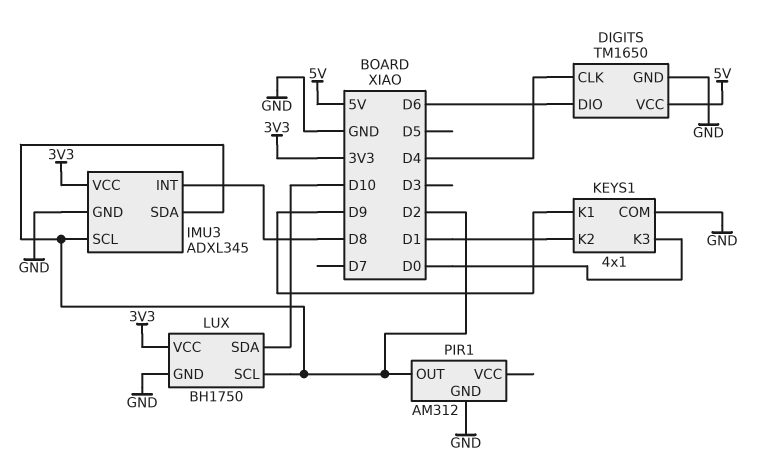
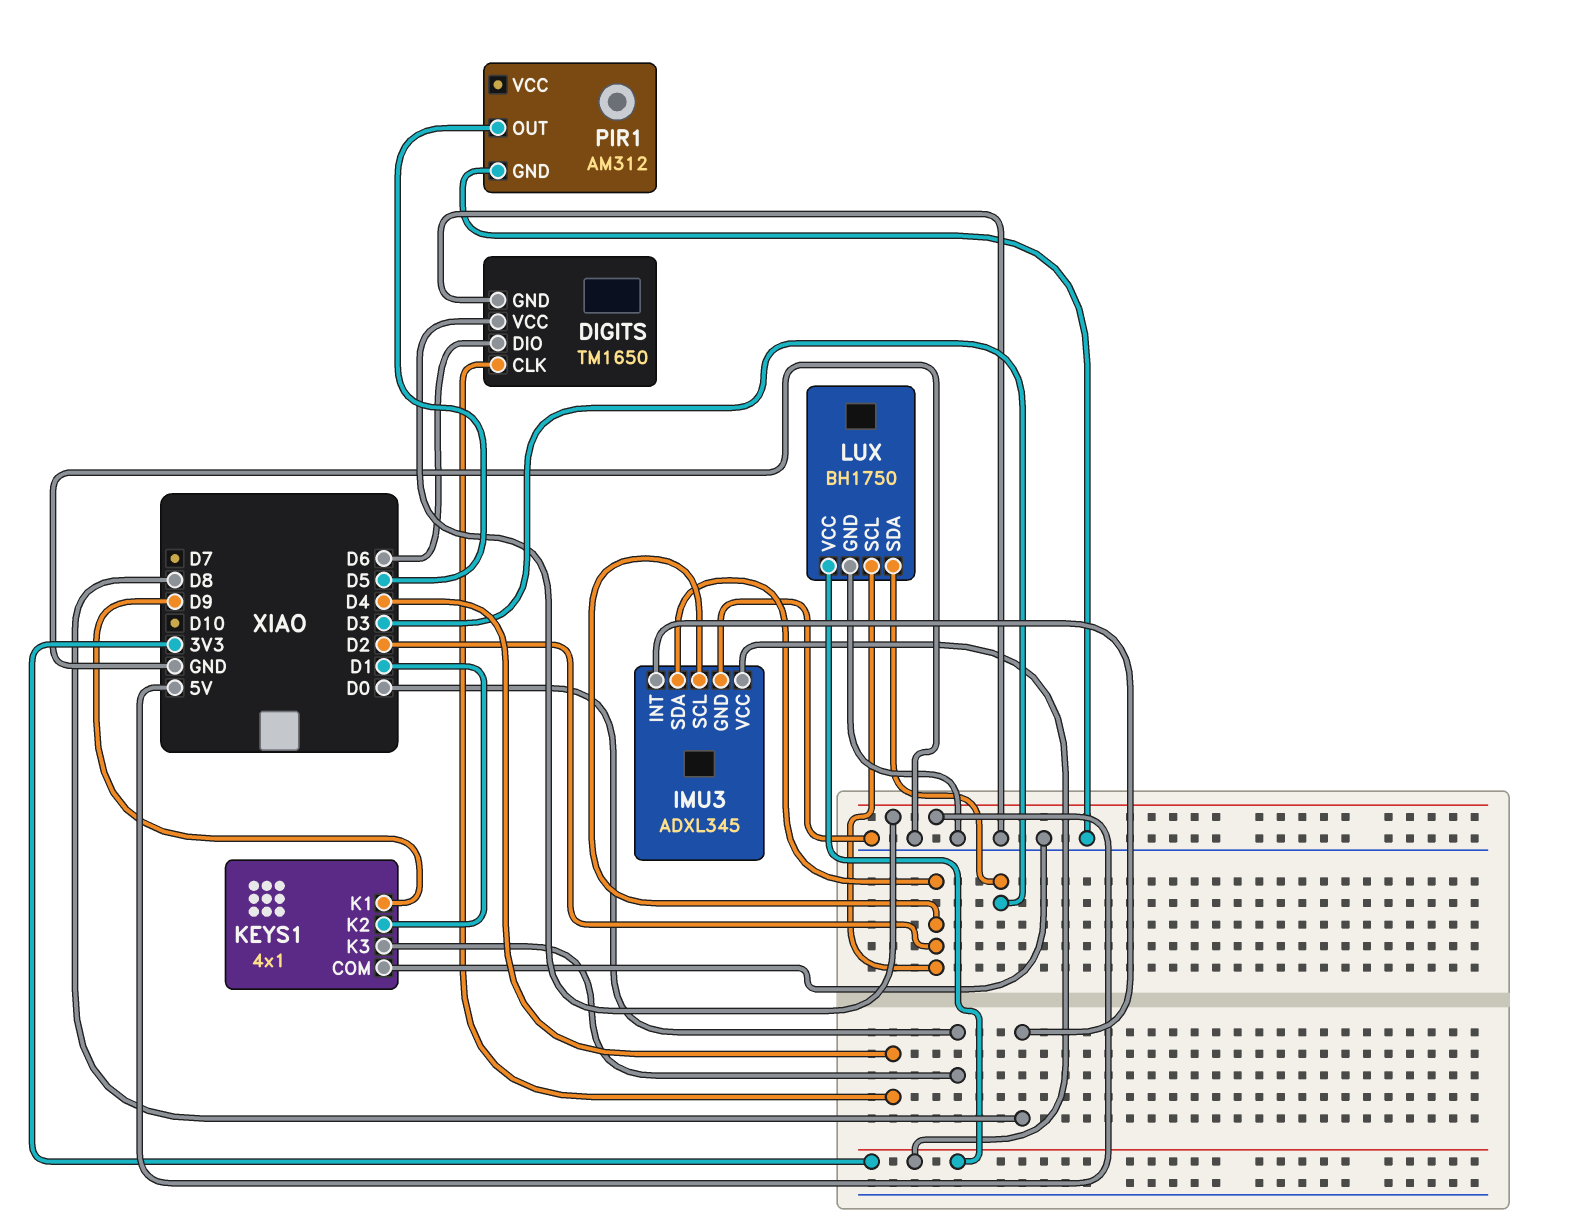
LUX pin SDA: D10 -> D3
PIR1 pin OUT: D2 -> D5

